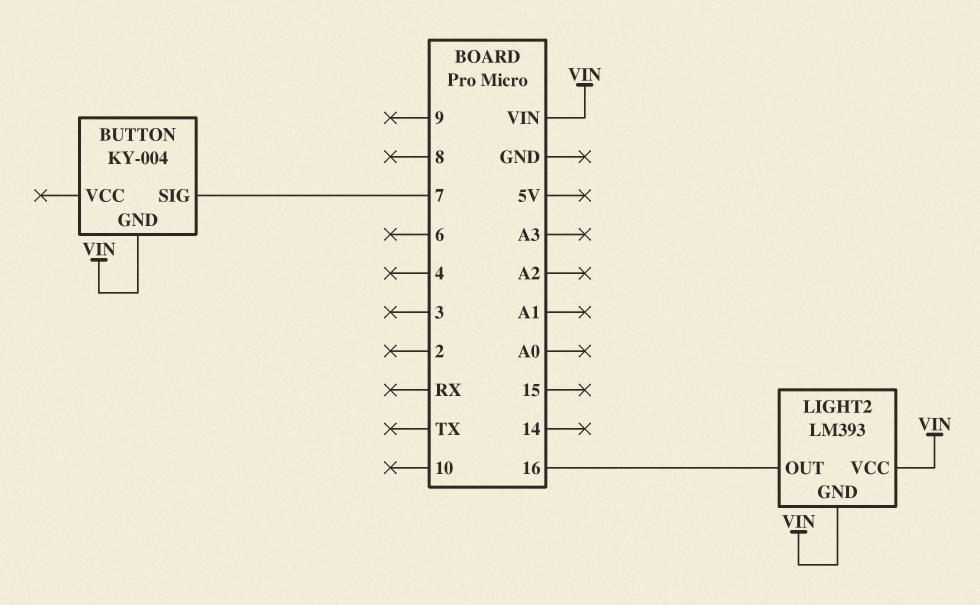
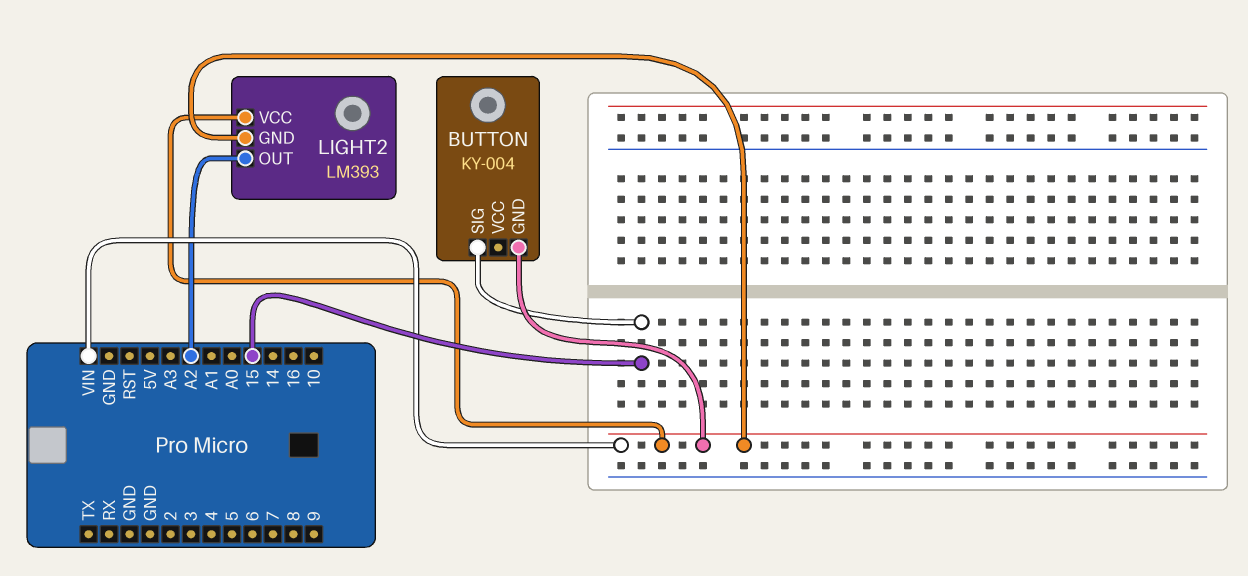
BUTTON pin SIG: 7 -> 15
LIGHT2 pin OUT: 16 -> A2

